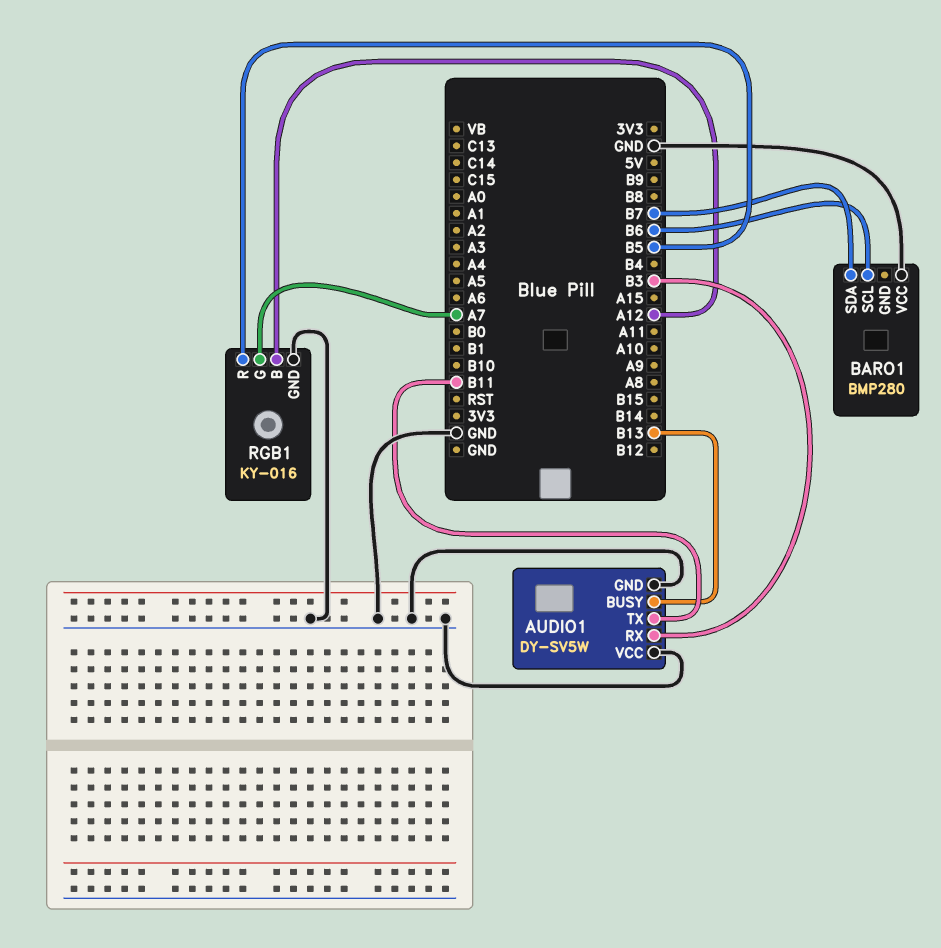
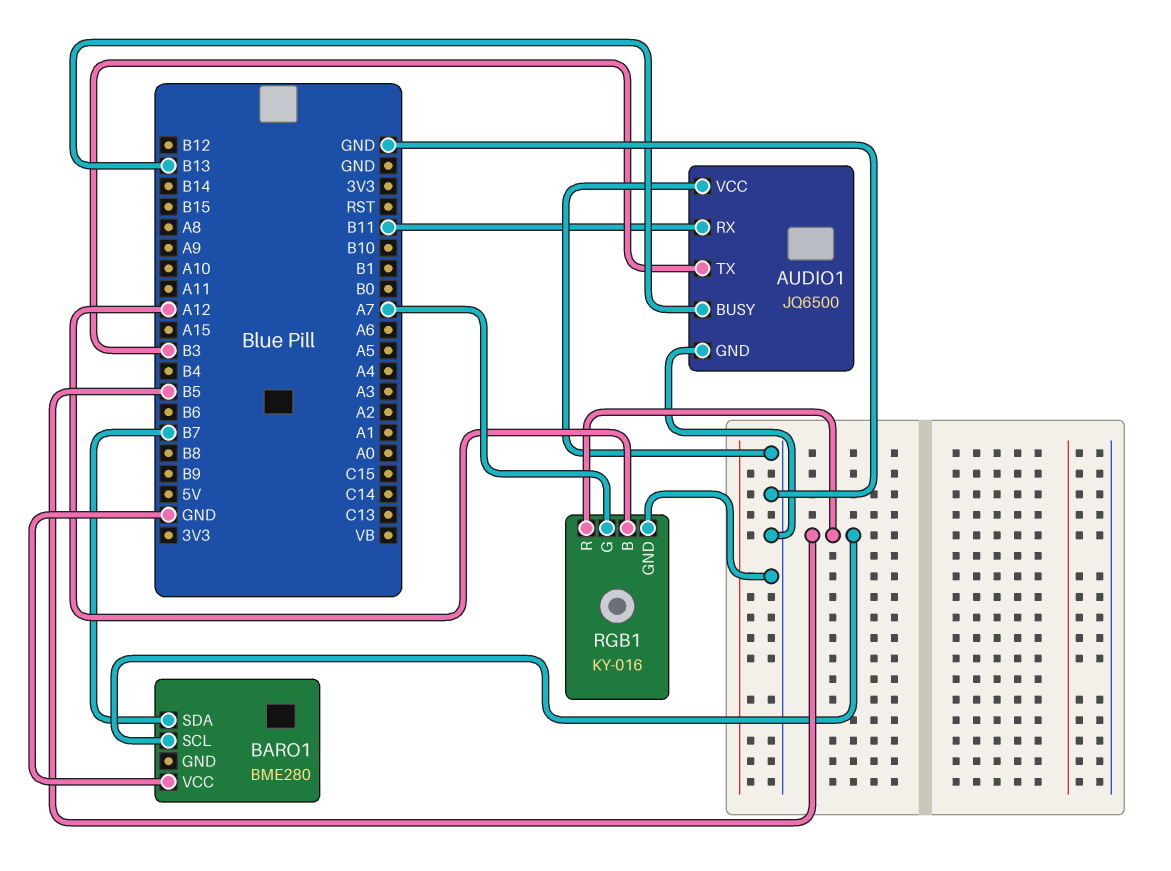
AUDIO1: DY-SV5W -> JQ6500
AUDIO1 pin RX: B3 -> B11
AUDIO1 pin TX: B11 -> B3
BARO1: BMP280 -> BME280
BARO1 pin SCL: B6 -> B5

